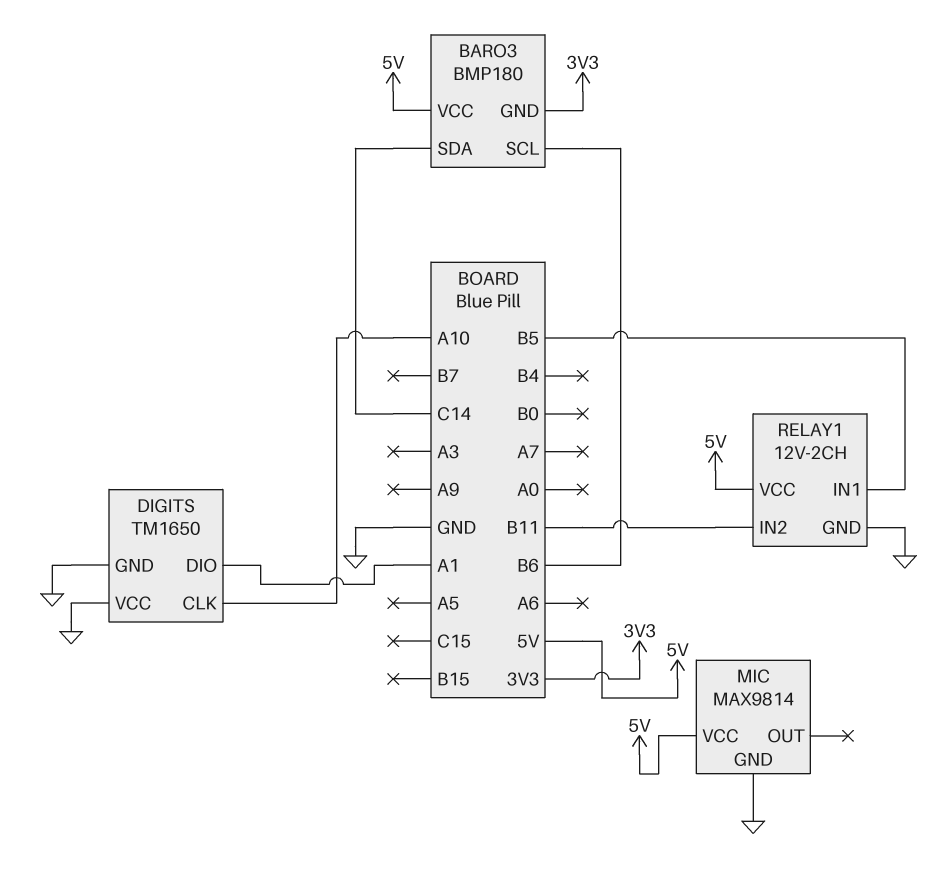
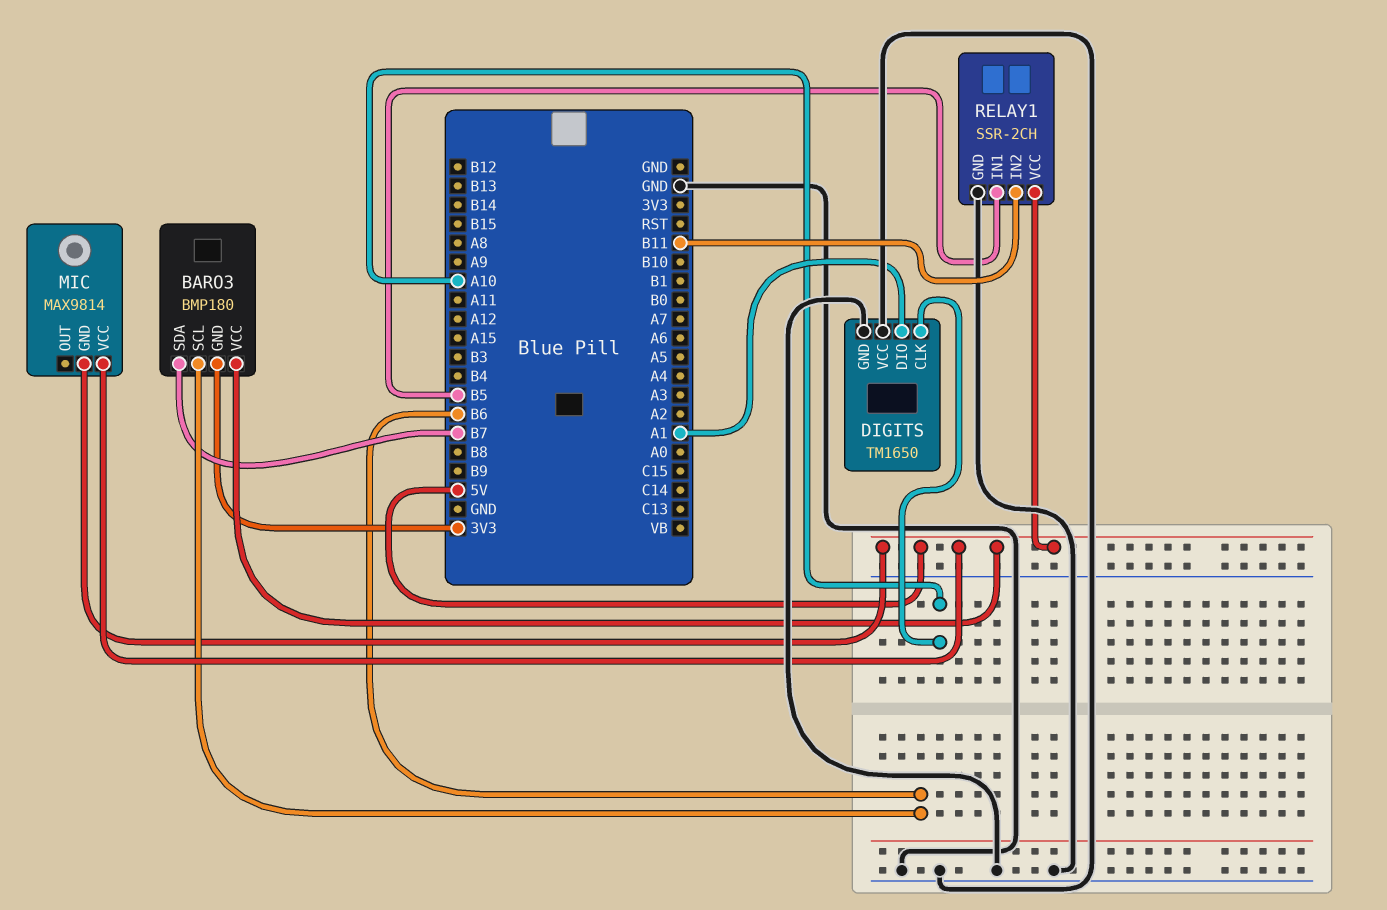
BARO3 pin SDA: C14 -> B7
MIC pin GND: GND -> 5V
RELAY1: 12V-2CH -> SSR-2CH

